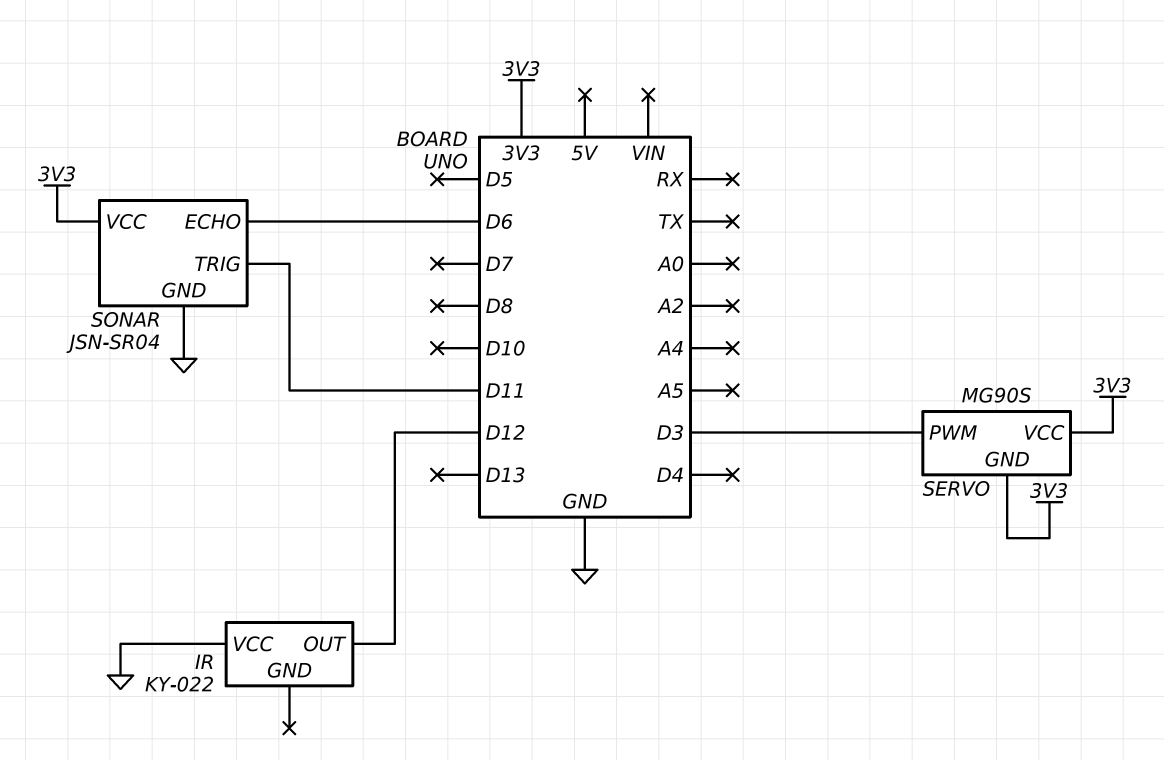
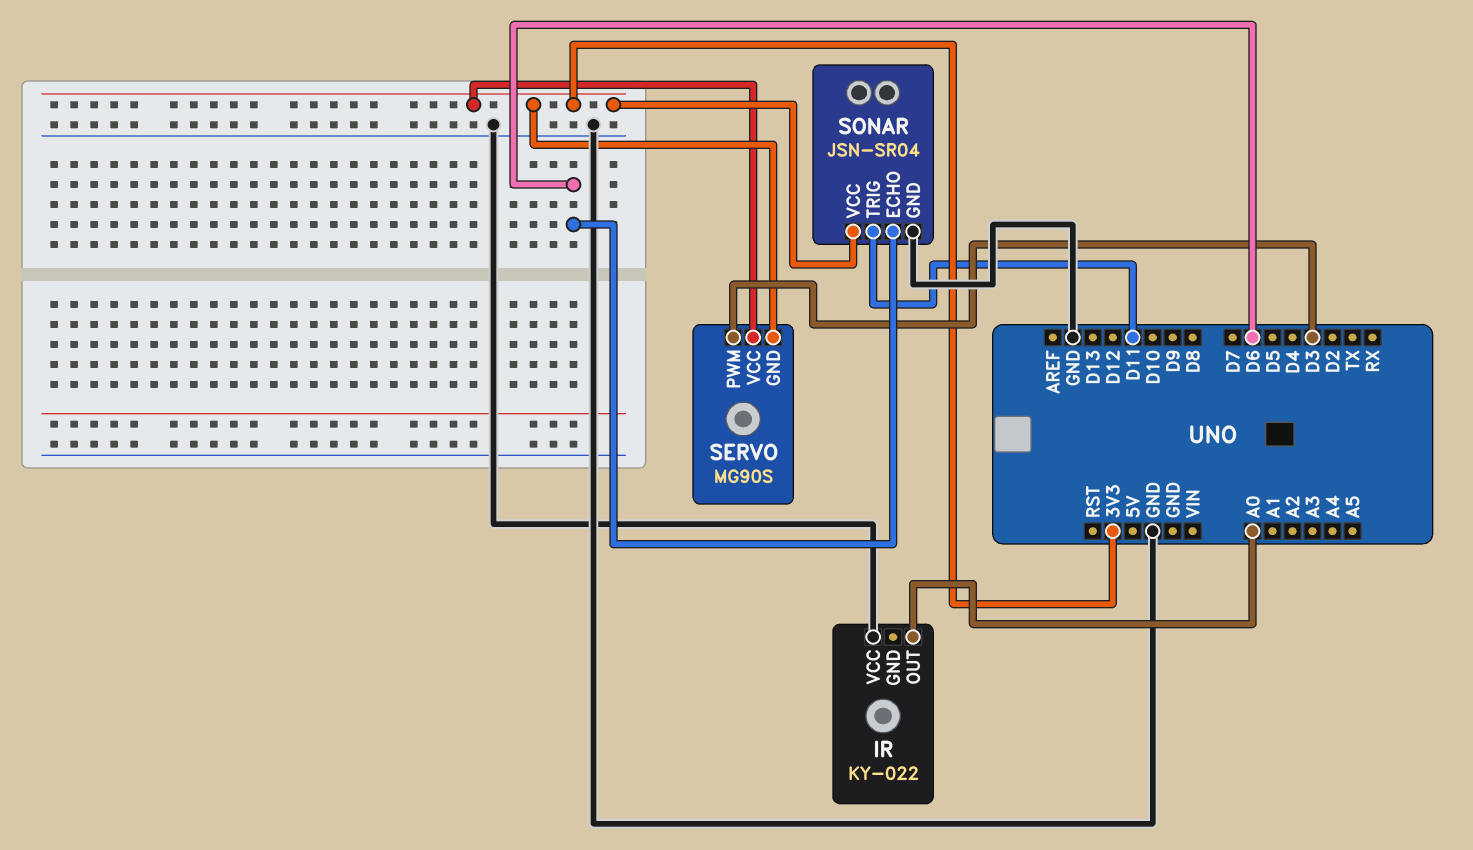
IR pin OUT: D12 -> A0

